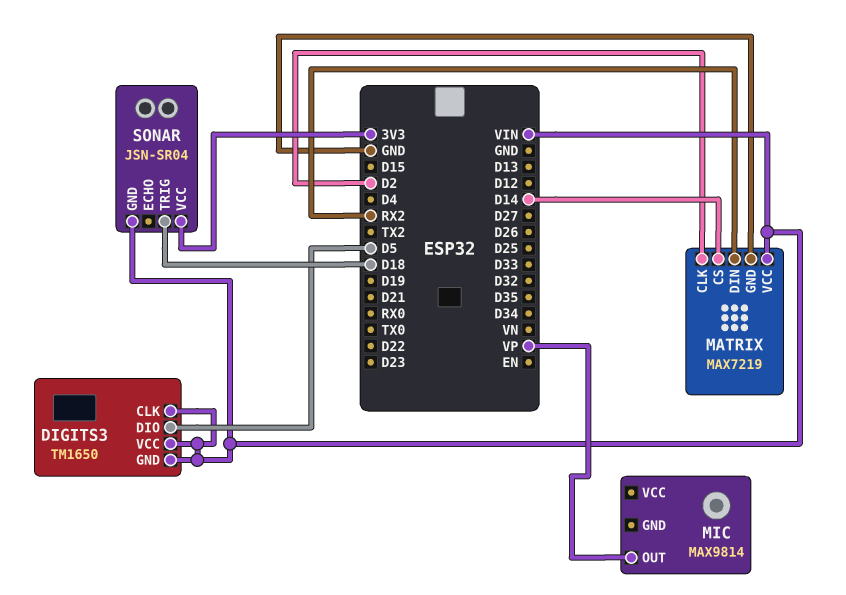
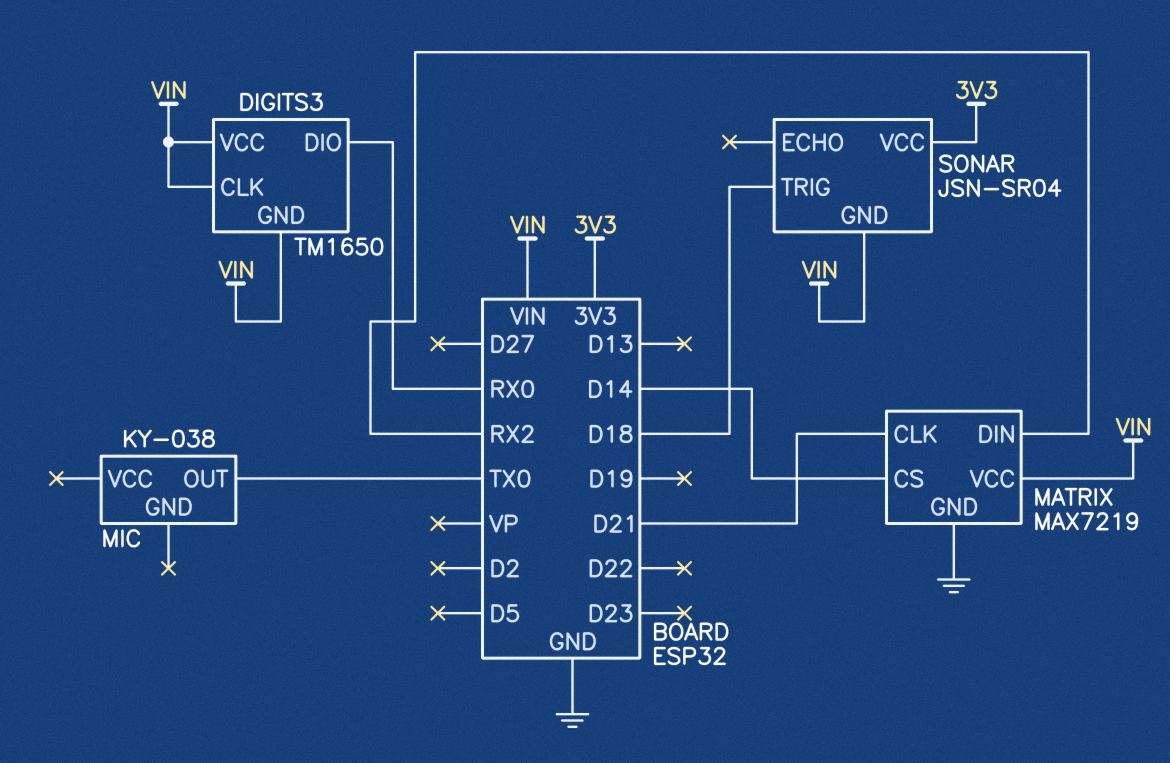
DIGITS3 pin DIO: D5 -> RX0
MATRIX pin CLK: D2 -> D21
MIC: MAX9814 -> KY-038
MIC pin OUT: VP -> TX0

